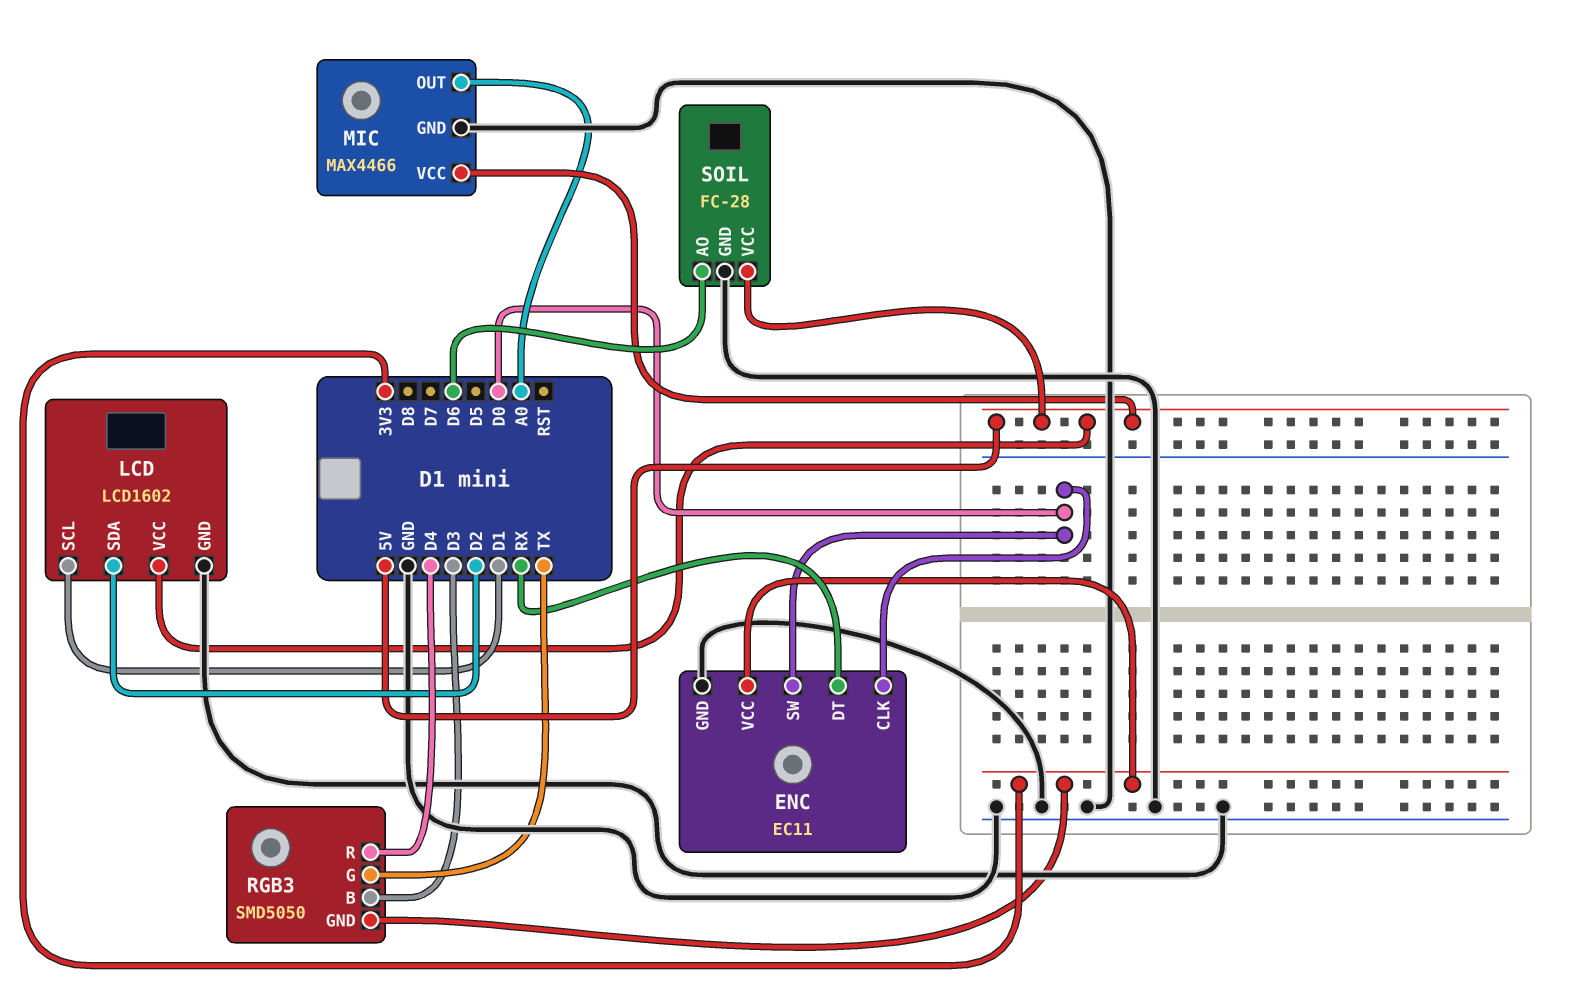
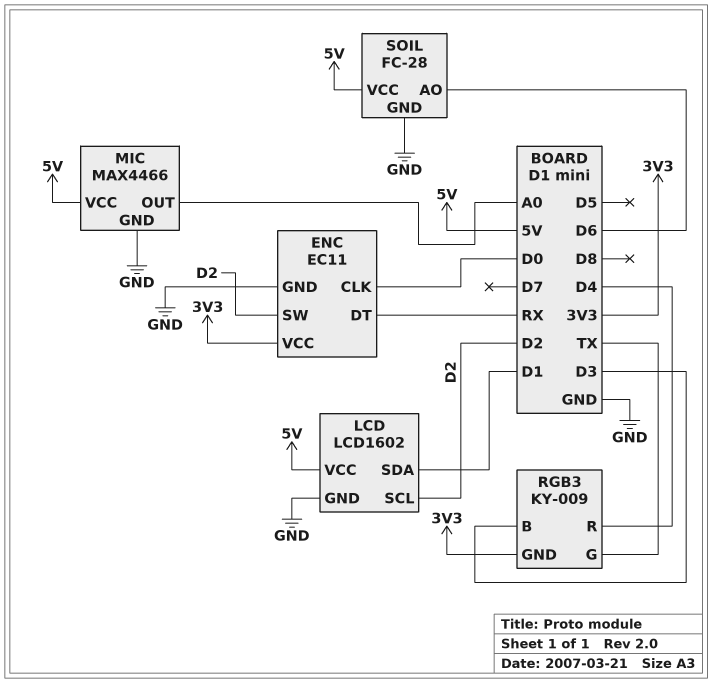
ENC pin SW: D0 -> D2
LCD pin SCL: D1 -> D2
LCD pin SDA: D2 -> D1
RGB3: SMD5050 -> KY-009

